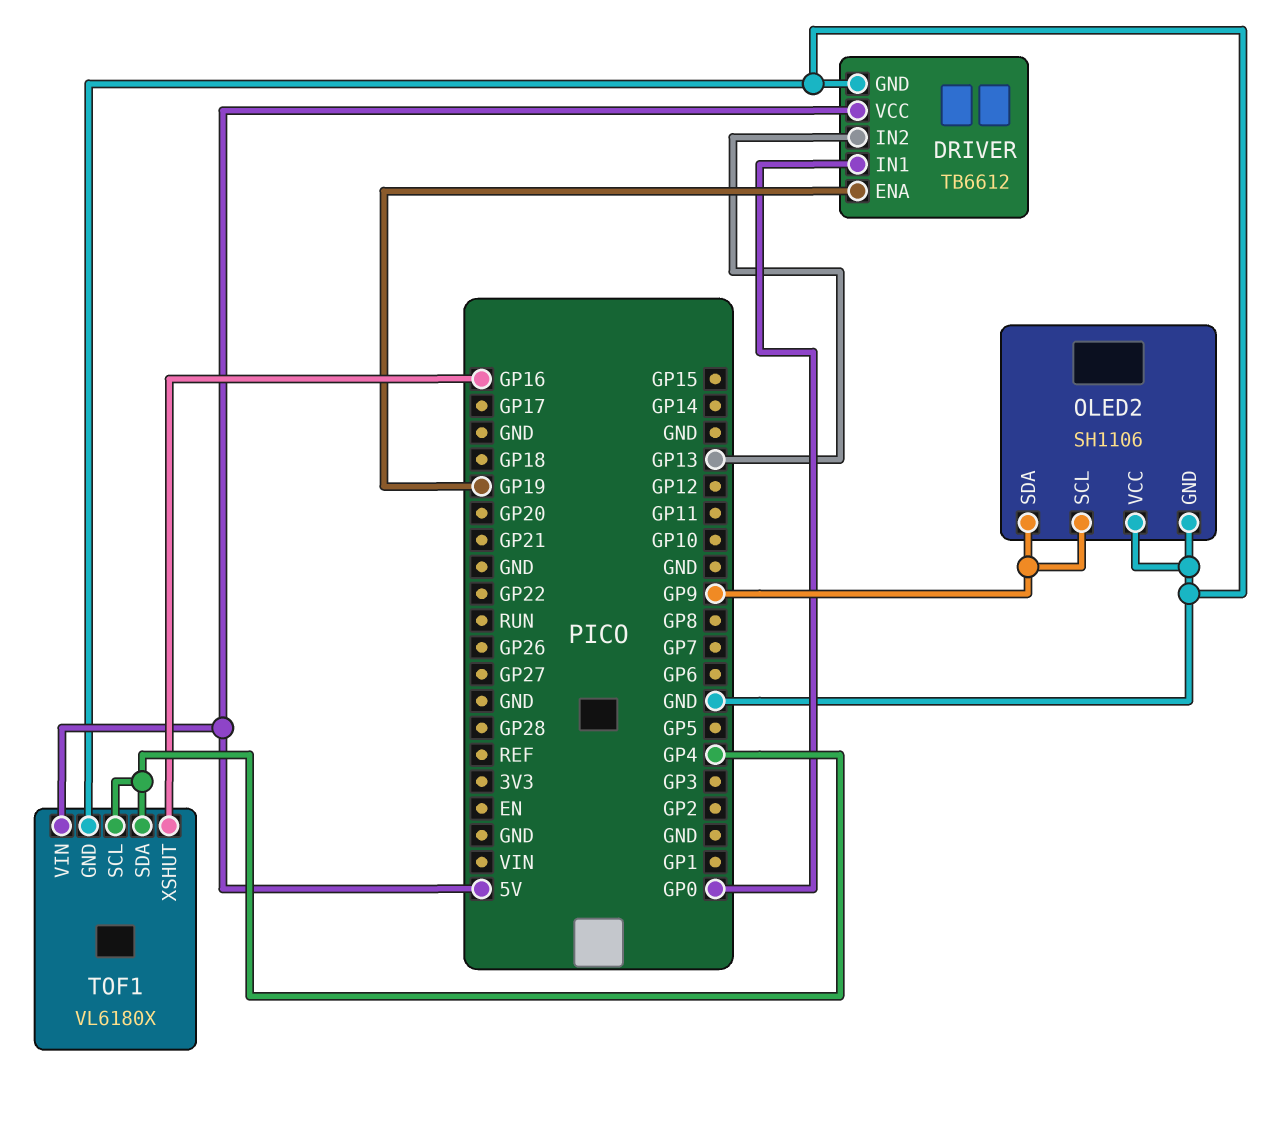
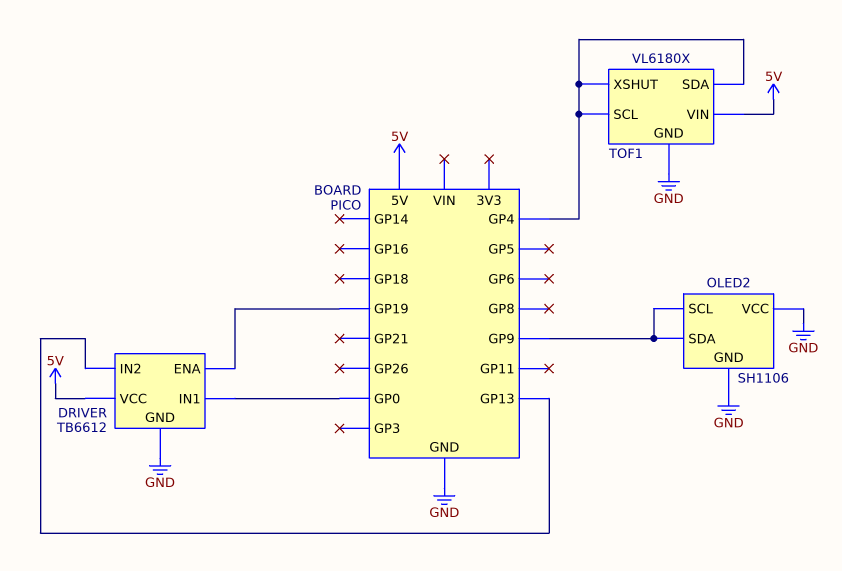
TOF1 pin XSHUT: GP16 -> GP4

